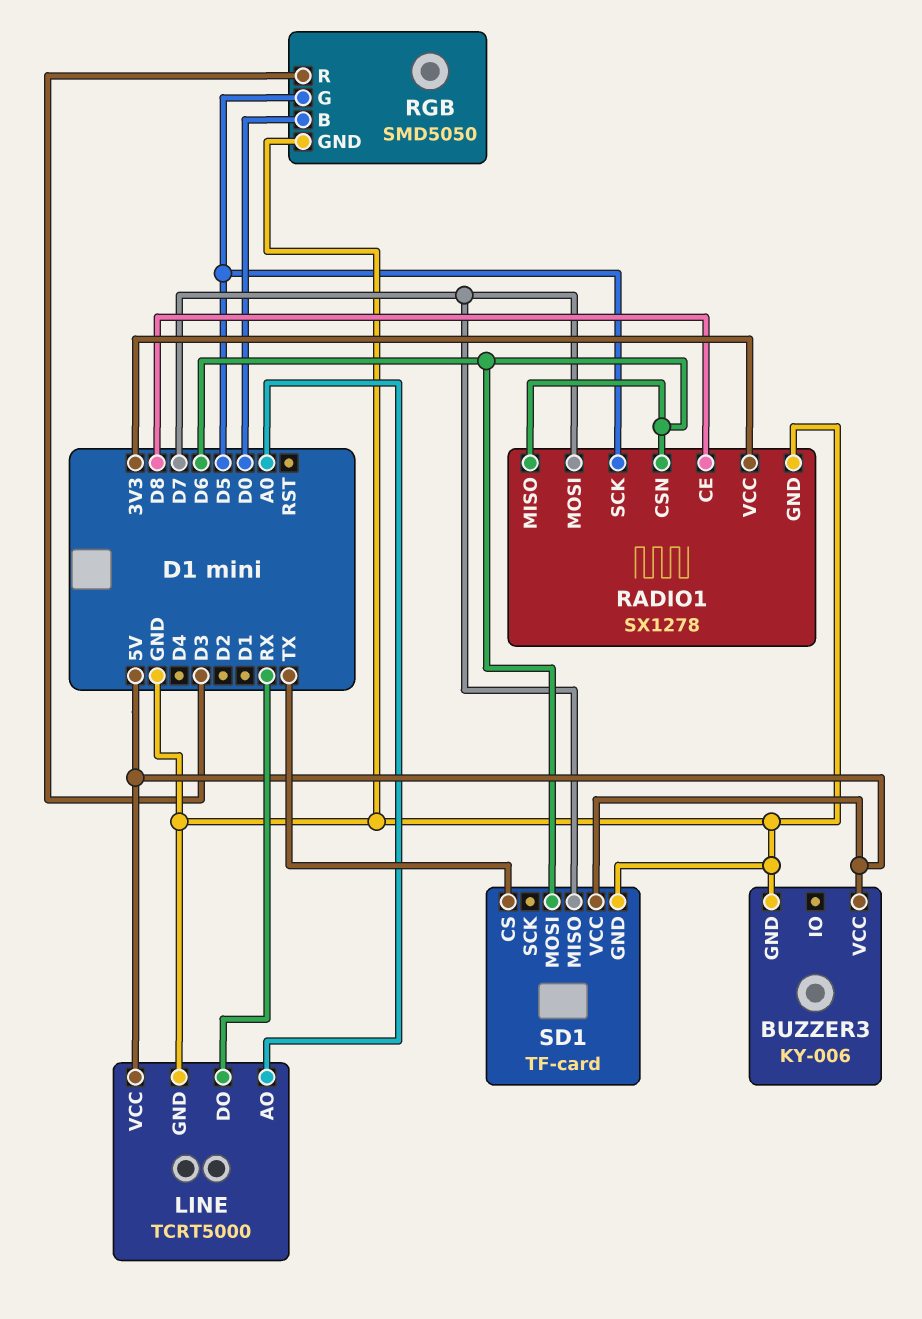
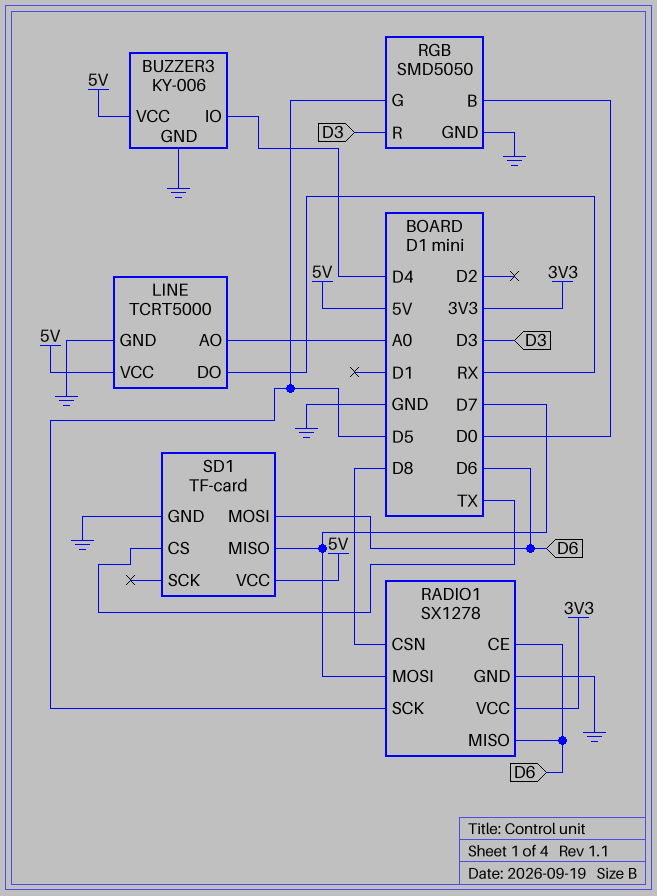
BUZZER3 pin IO: none -> D4
RADIO1 pin CE: D8 -> D6
RADIO1 pin CSN: D6 -> D8

